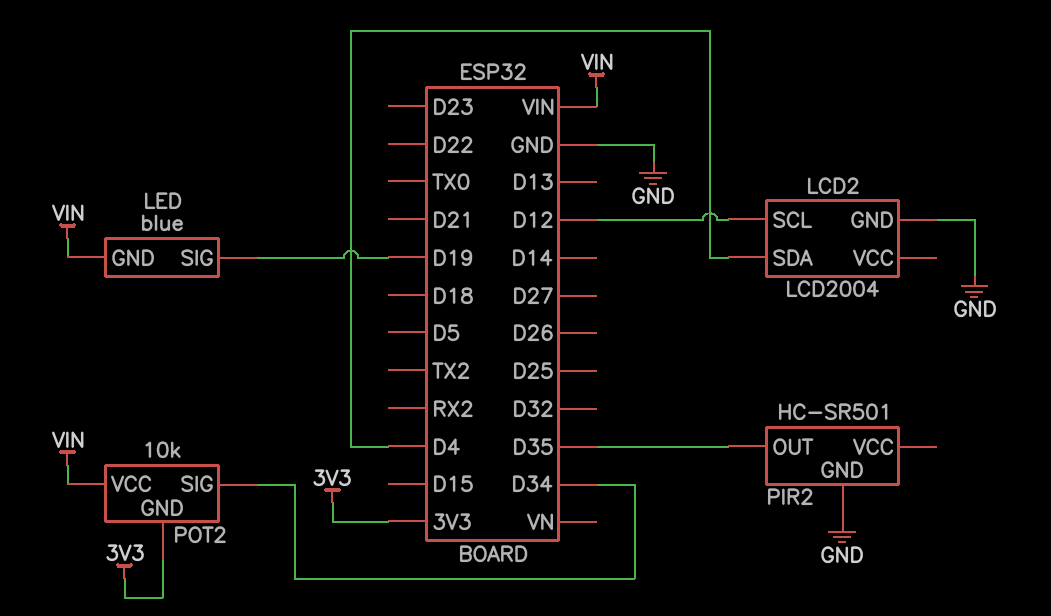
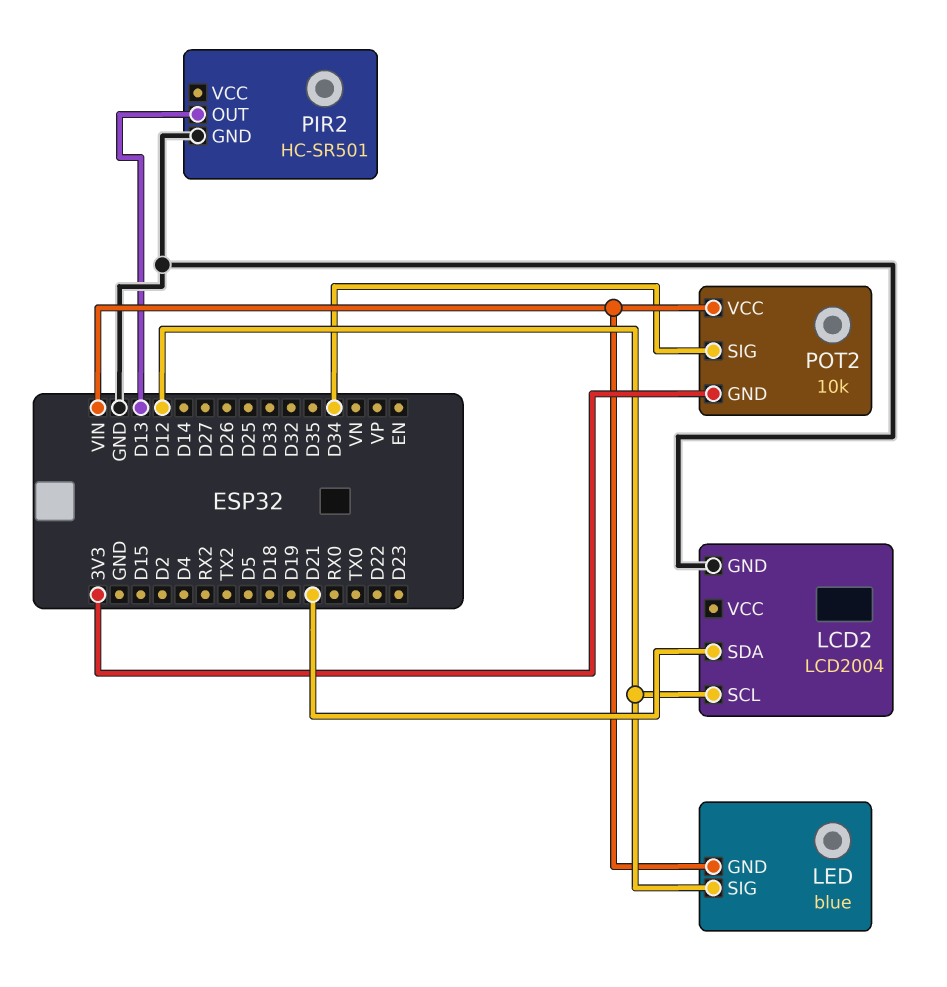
LCD2 pin SDA: D4 -> D21
LED pin SIG: D19 -> D12
PIR2 pin OUT: D35 -> D13

